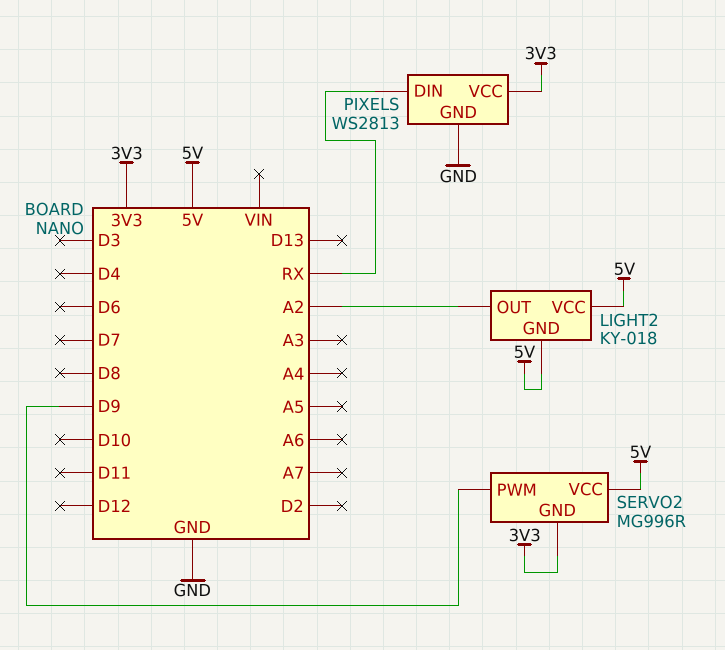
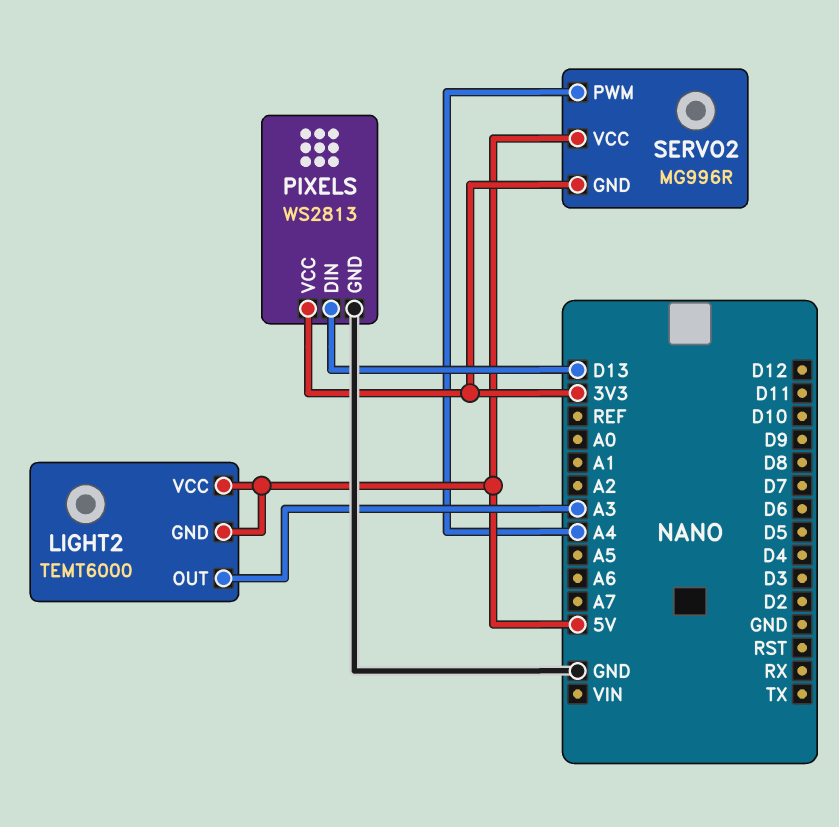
LIGHT2: KY-018 -> TEMT6000
LIGHT2 pin OUT: A2 -> A3
PIXELS pin DIN: RX -> D13
SERVO2 pin PWM: D9 -> A4

